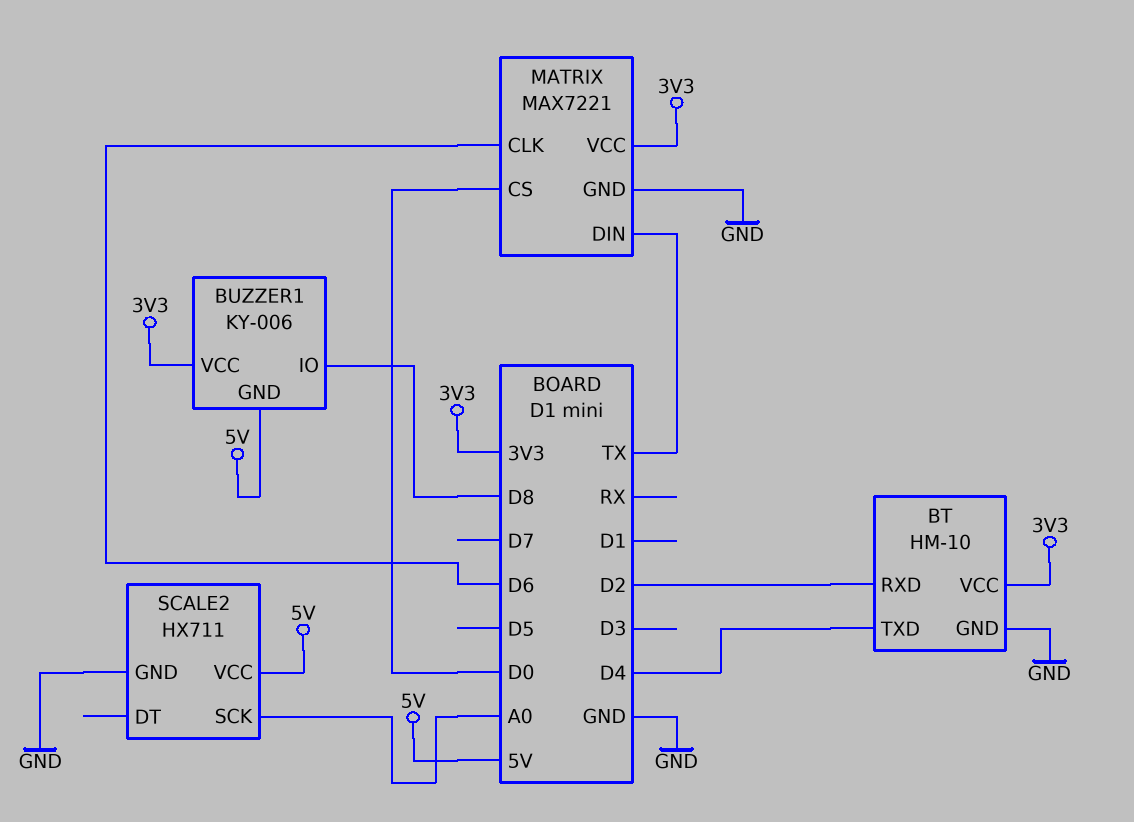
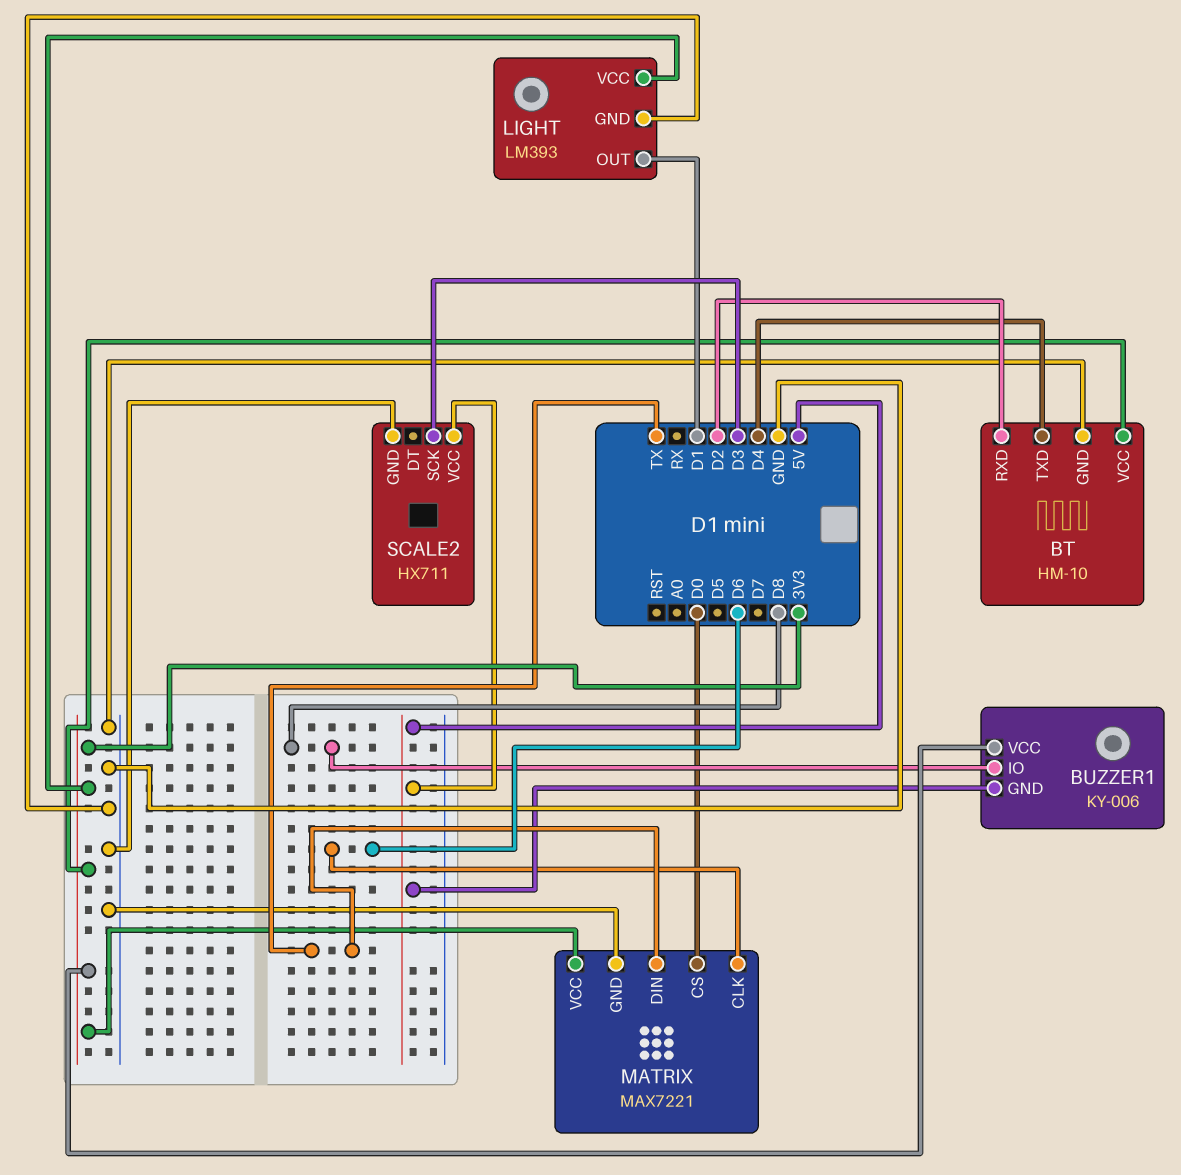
LIGHT: none -> LM393
LIGHT pin GND: none -> GND
LIGHT pin OUT: none -> D1
LIGHT pin VCC: none -> 3V3
SCALE2 pin SCK: A0 -> D3

